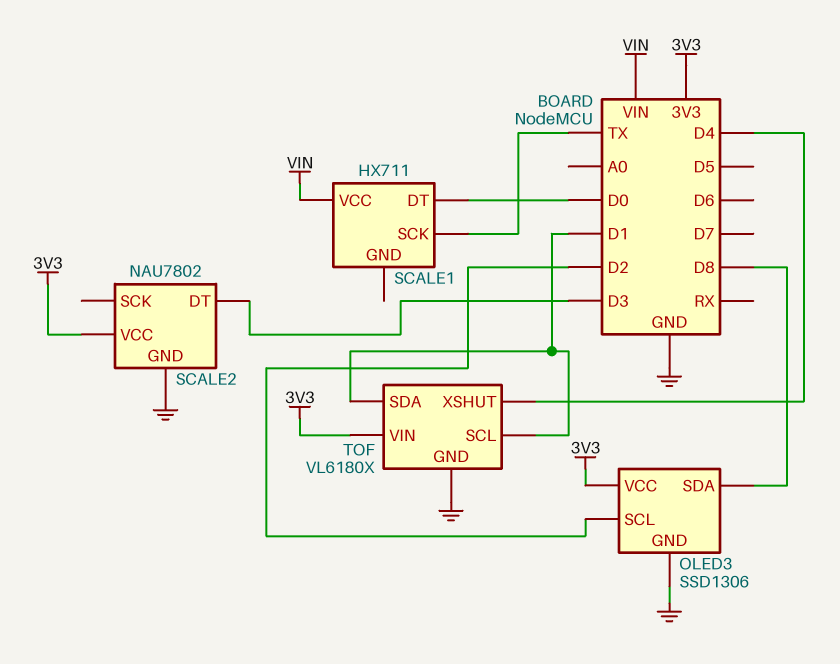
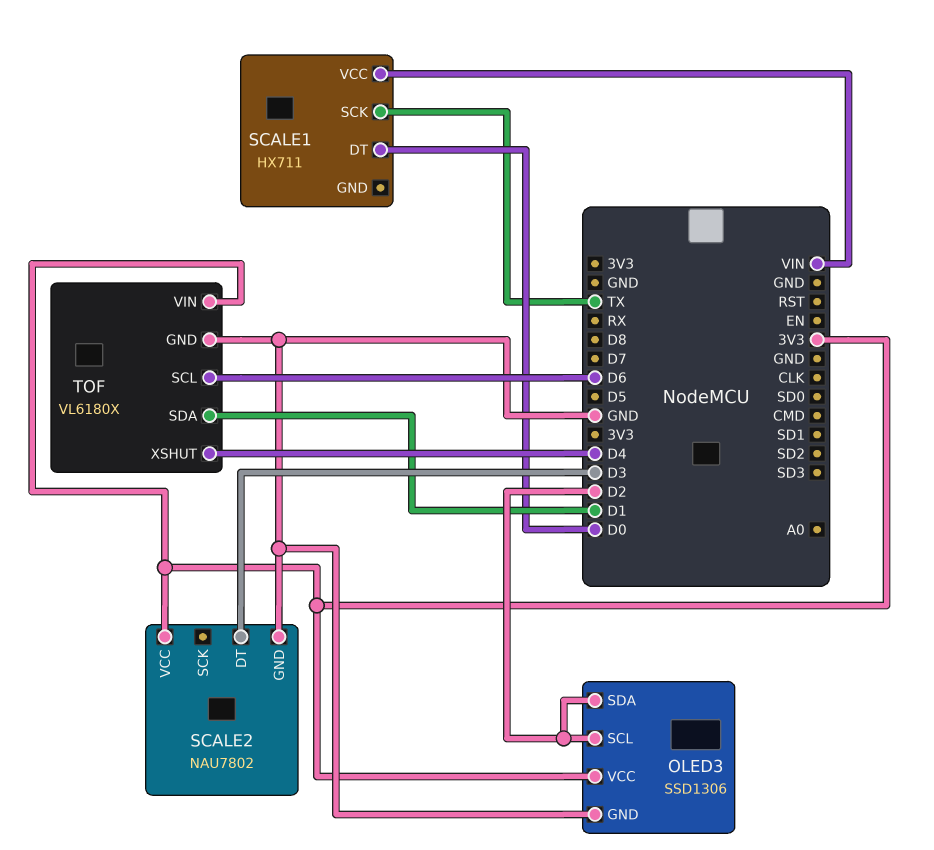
OLED3 pin SDA: D8 -> D2
TOF pin SCL: D1 -> D6

